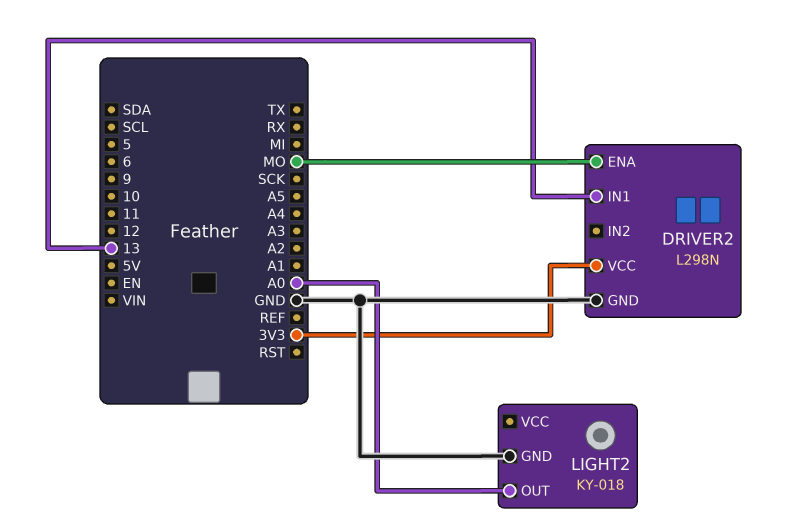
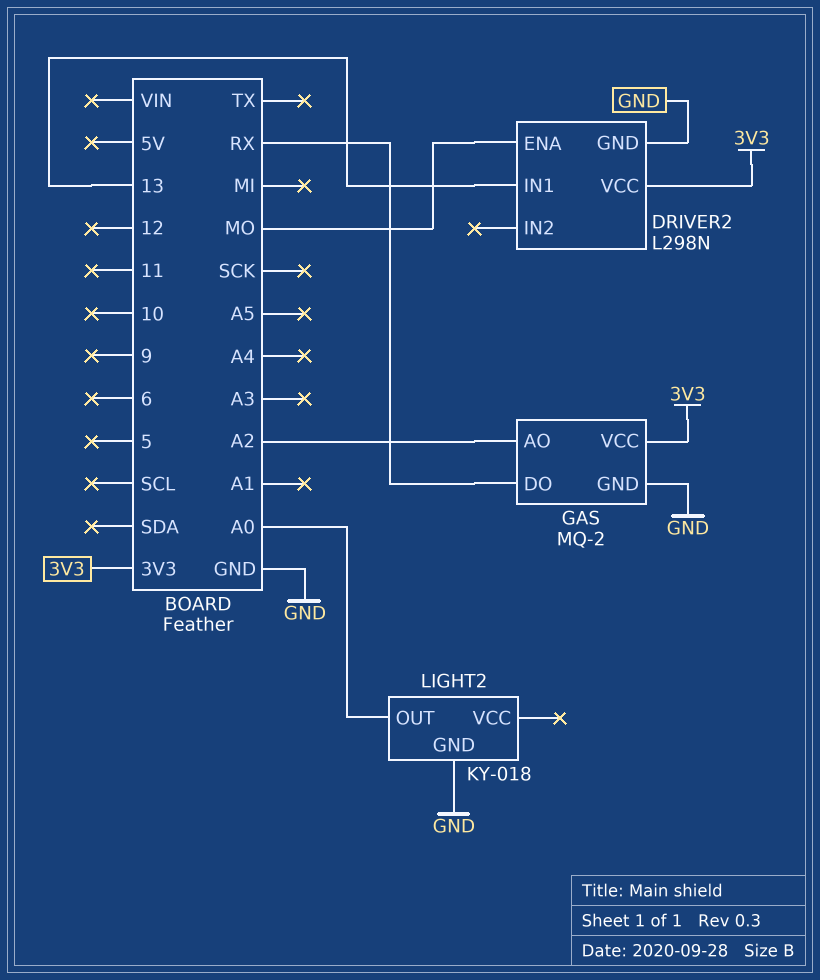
GAS: none -> MQ-2
GAS pin AO: none -> A2
GAS pin DO: none -> RX
GAS pin GND: none -> GND
GAS pin VCC: none -> 3V3

